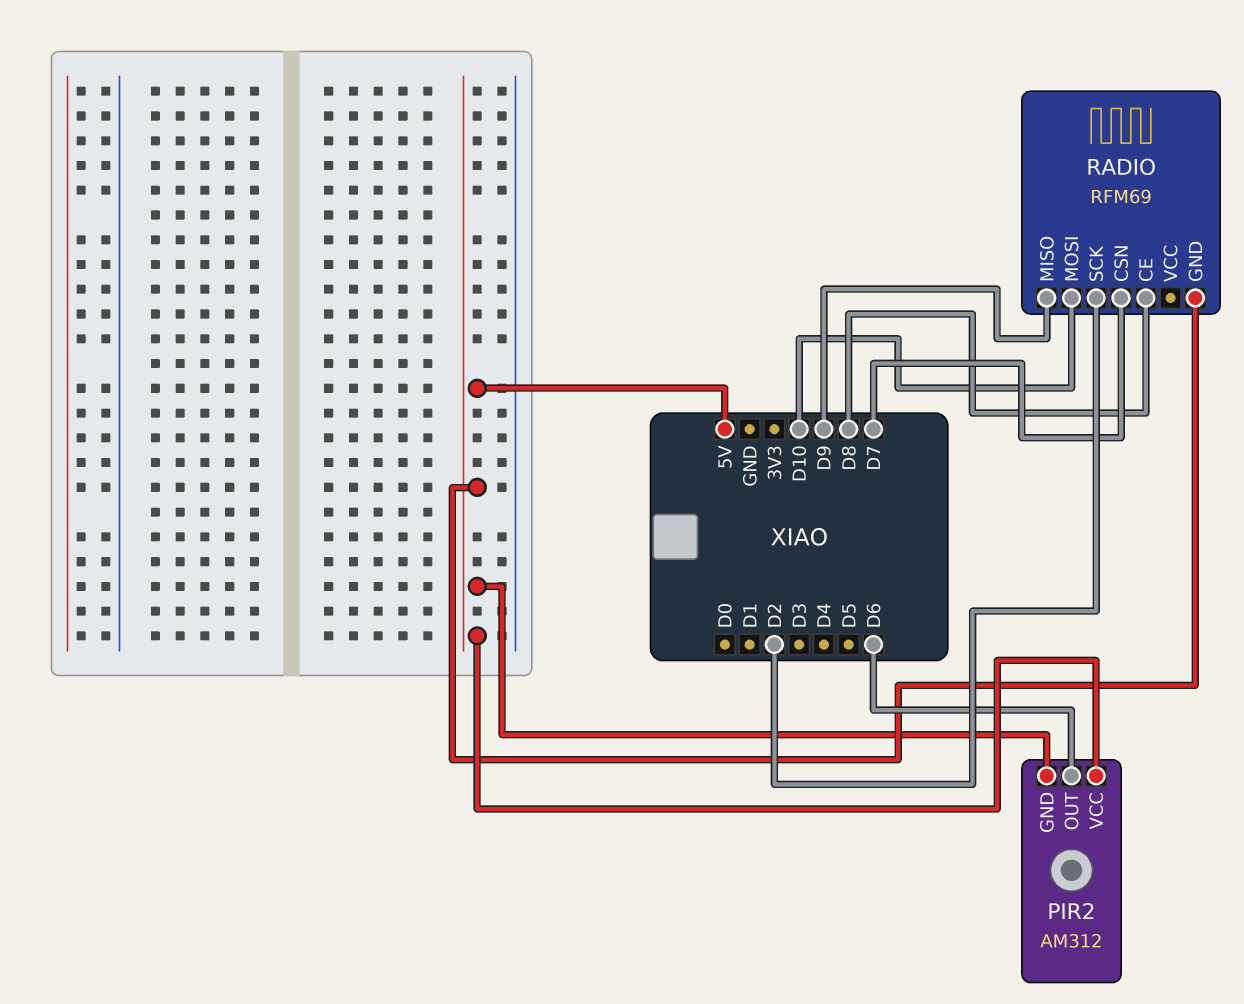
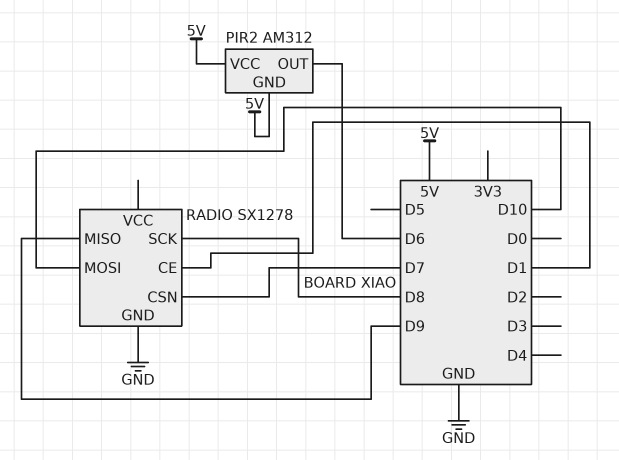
RADIO: RFM69 -> SX1278
RADIO pin CE: D8 -> D1
RADIO pin GND: 5V -> GND
RADIO pin SCK: D2 -> D8

